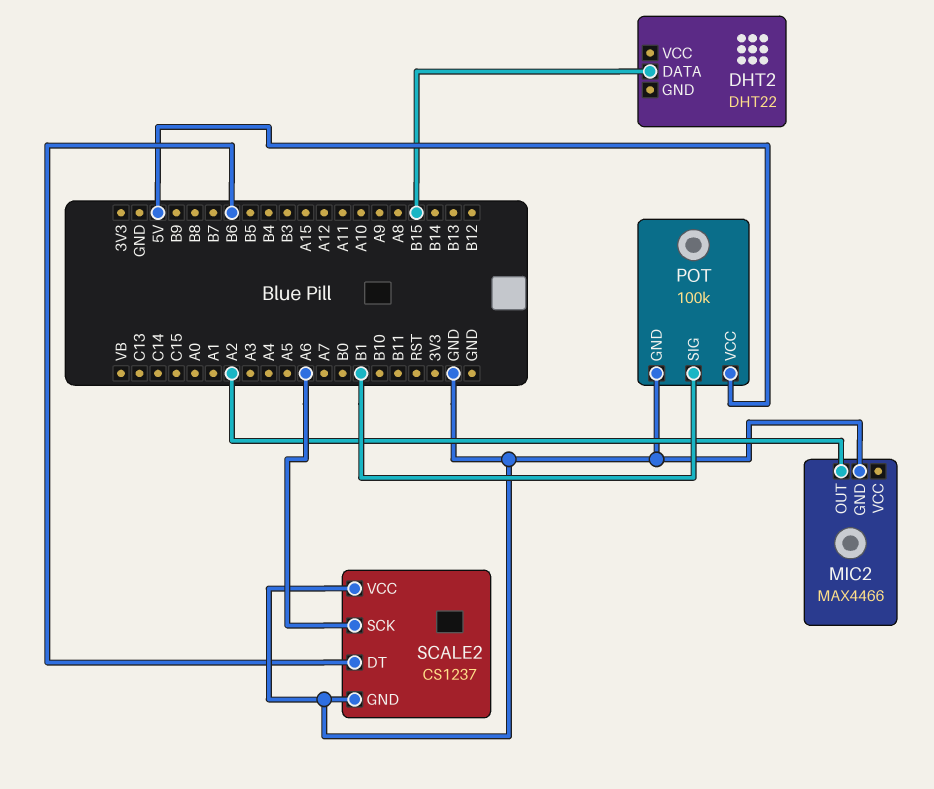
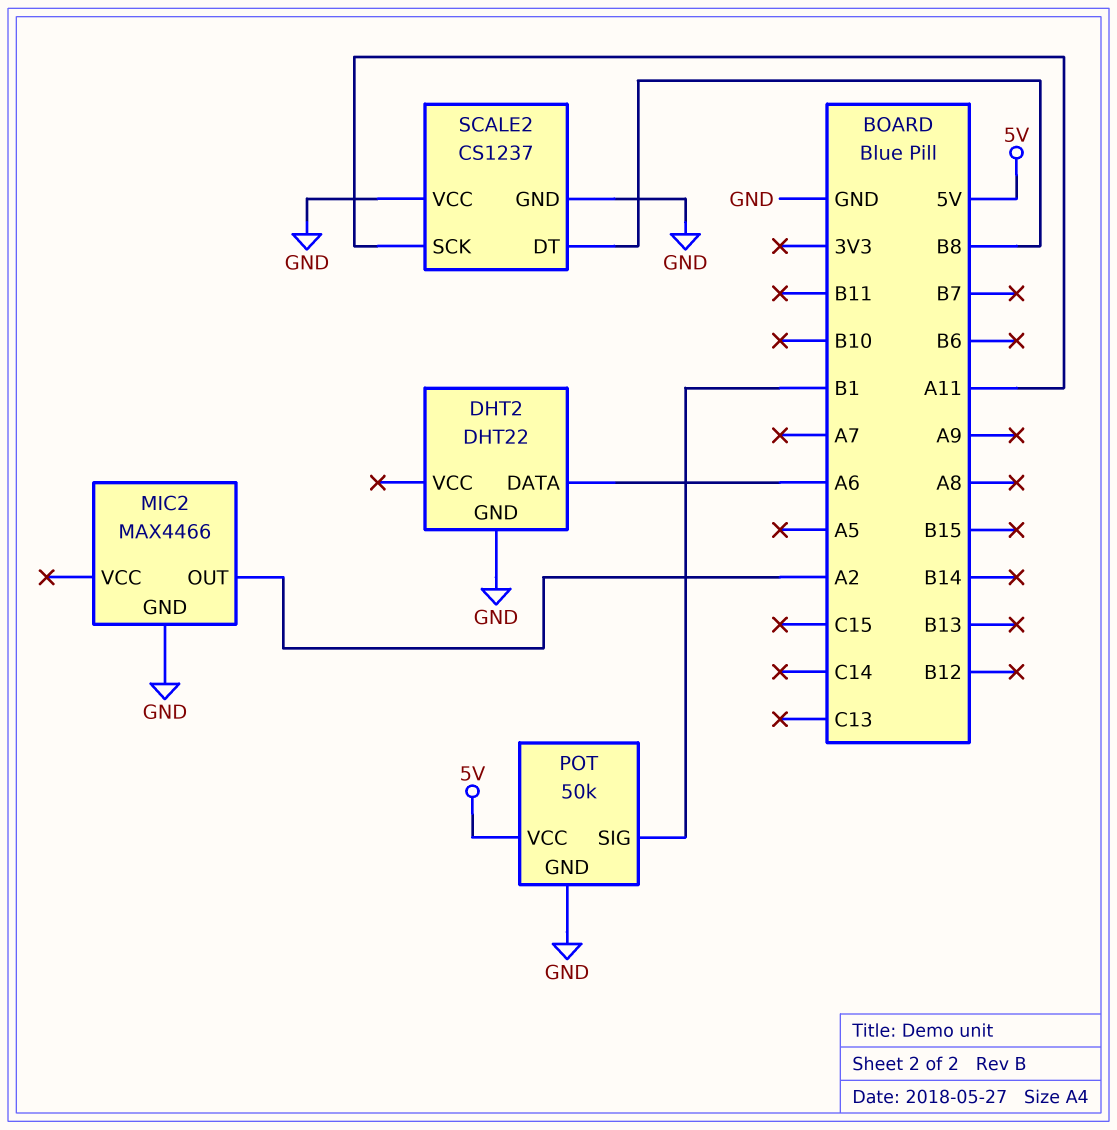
DHT2 pin DATA: B15 -> A6
DHT2 pin GND: none -> GND
POT: 100k -> 50k
SCALE2 pin DT: B6 -> B8
SCALE2 pin SCK: A6 -> A11

